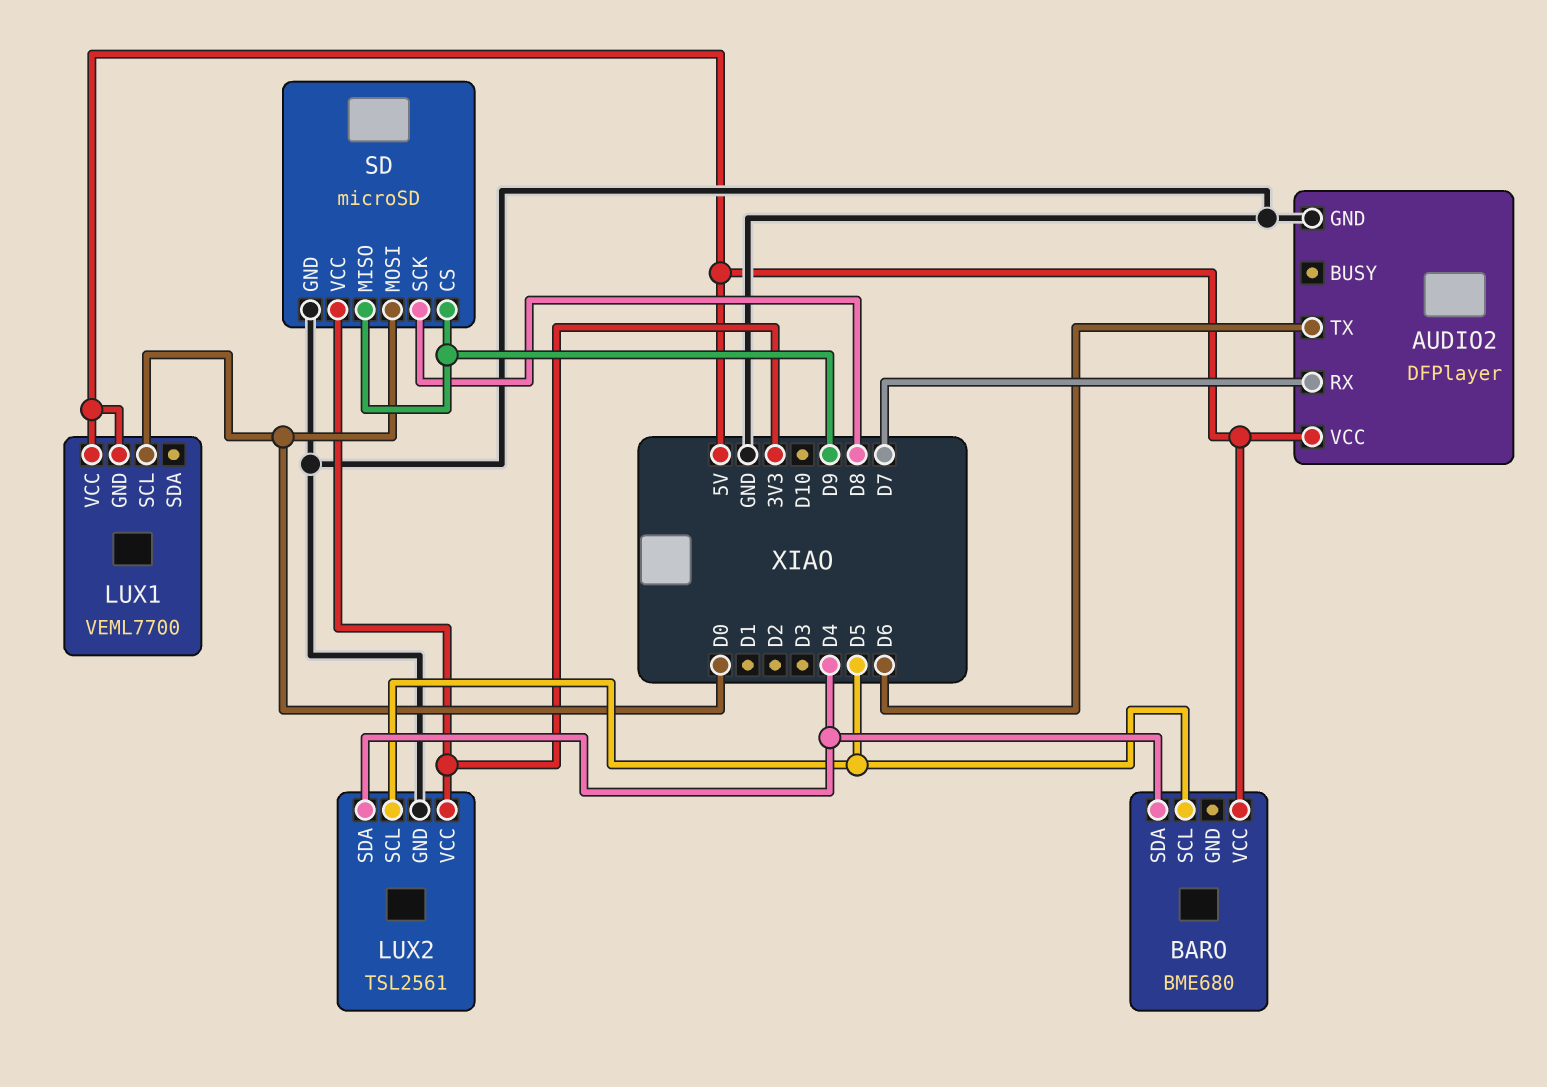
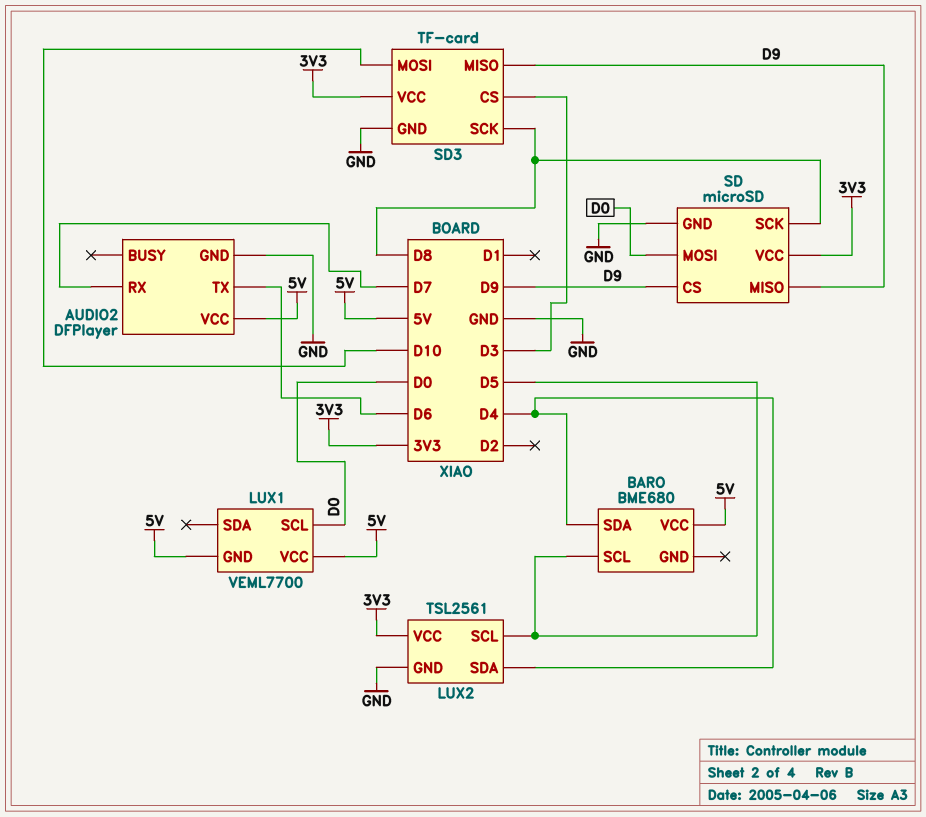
SD3: none -> TF-card
SD3 pin CS: none -> D3
SD3 pin GND: none -> GND
SD3 pin MISO: none -> D9
SD3 pin MOSI: none -> D10
SD3 pin SCK: none -> D8
SD3 pin VCC: none -> 3V3

